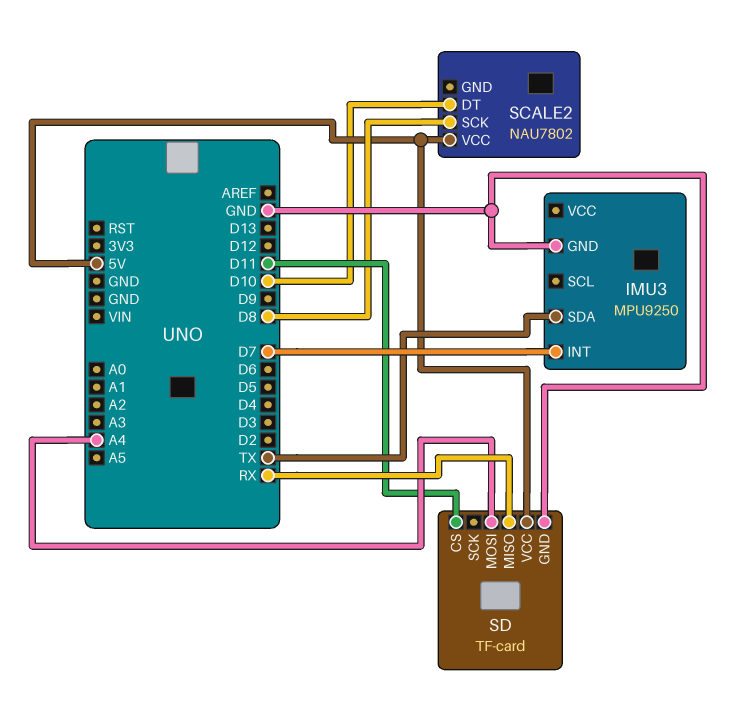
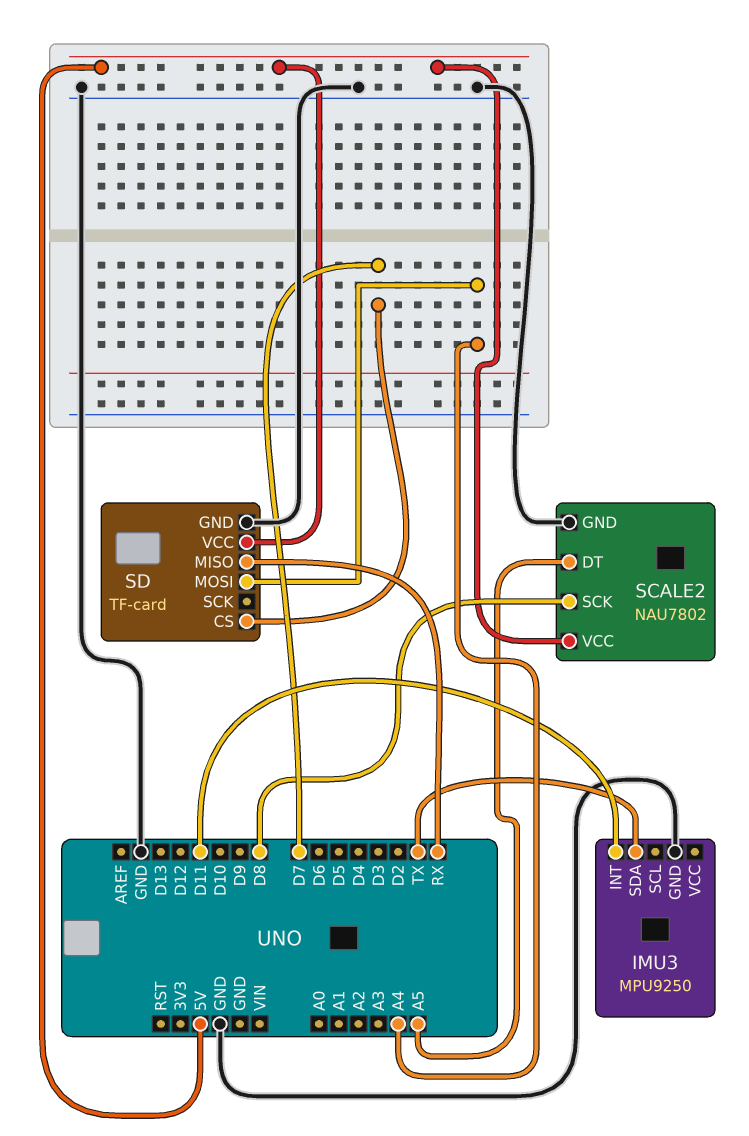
IMU3 pin INT: D7 -> D11
SCALE2 pin DT: D10 -> A5
SCALE2 pin GND: none -> GND
SD pin CS: D11 -> D7

